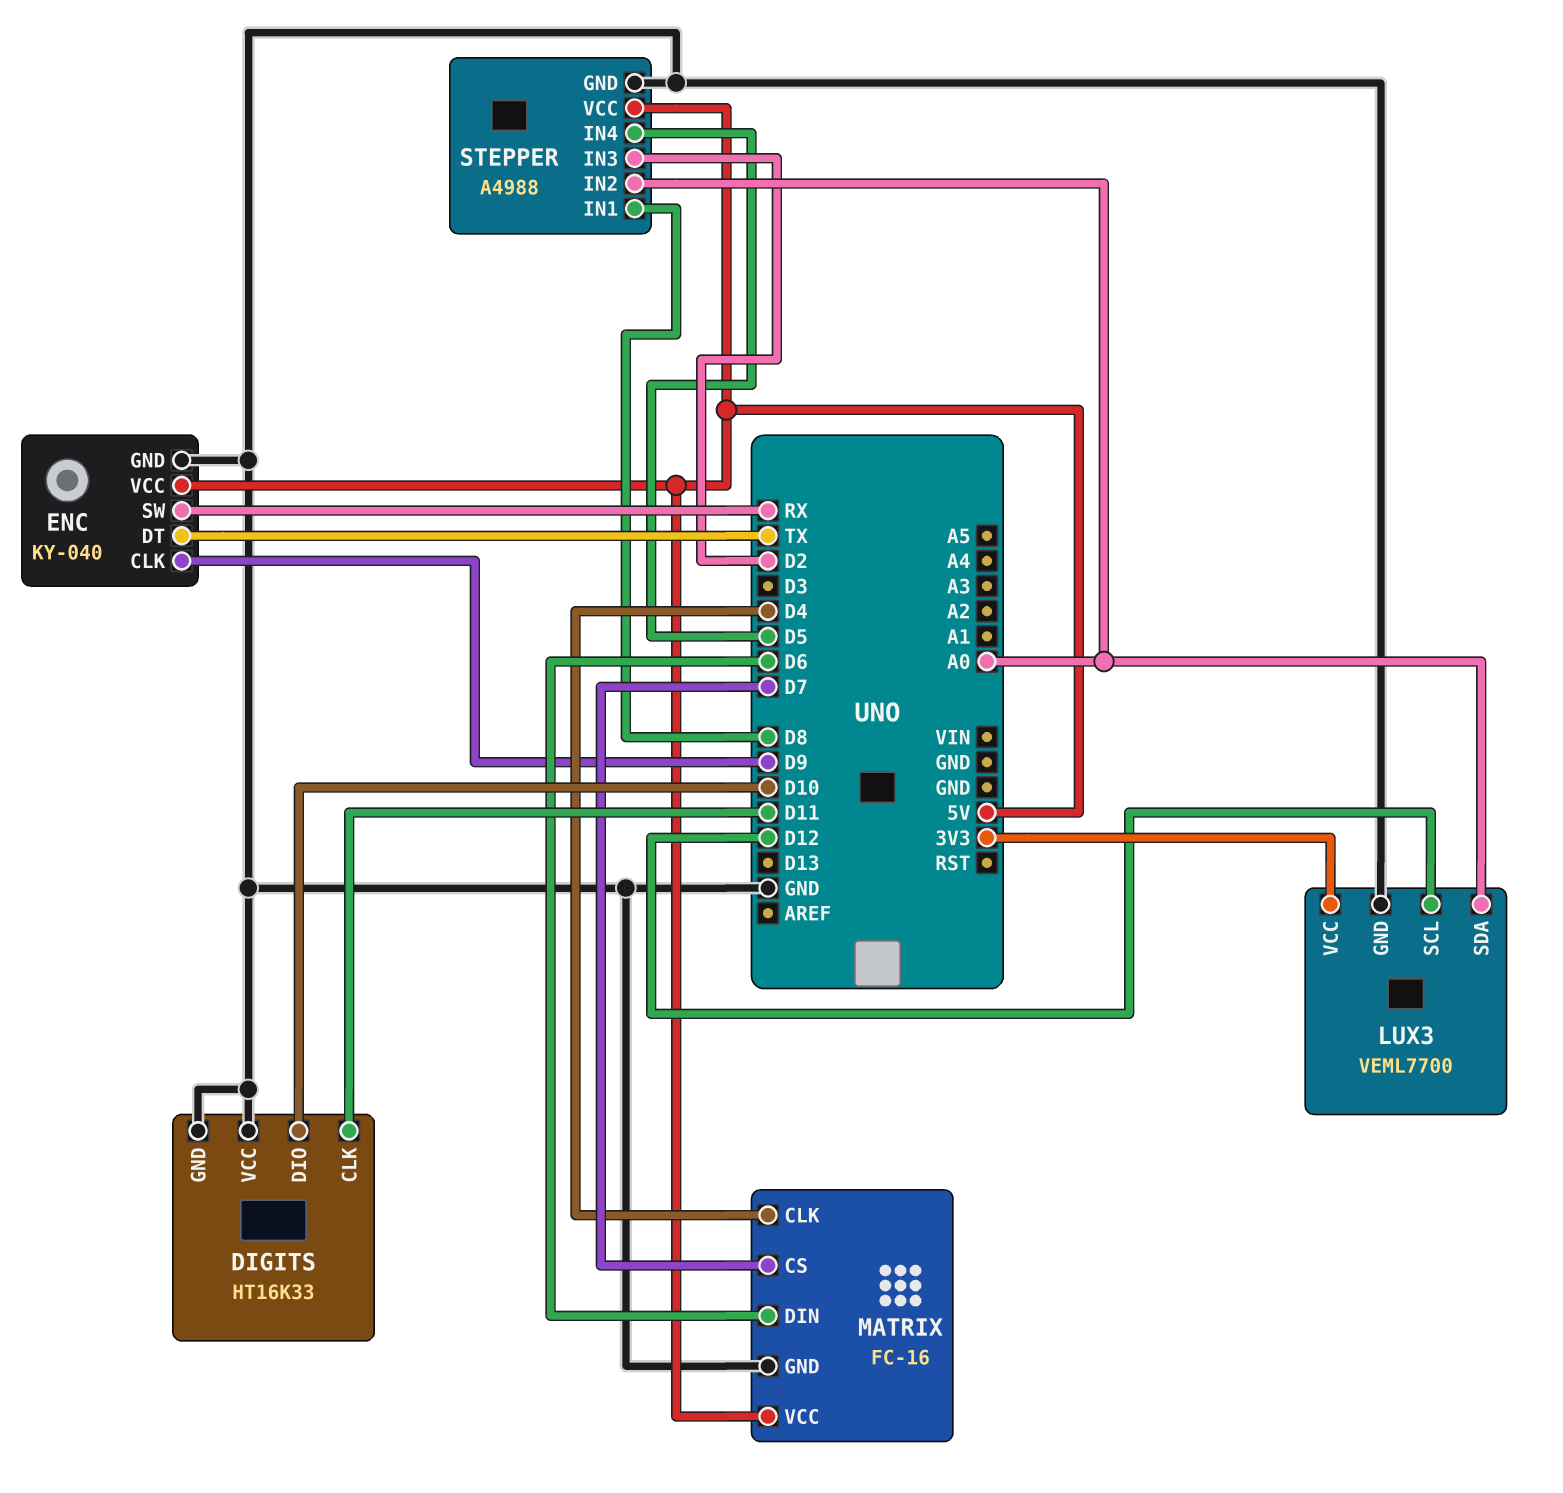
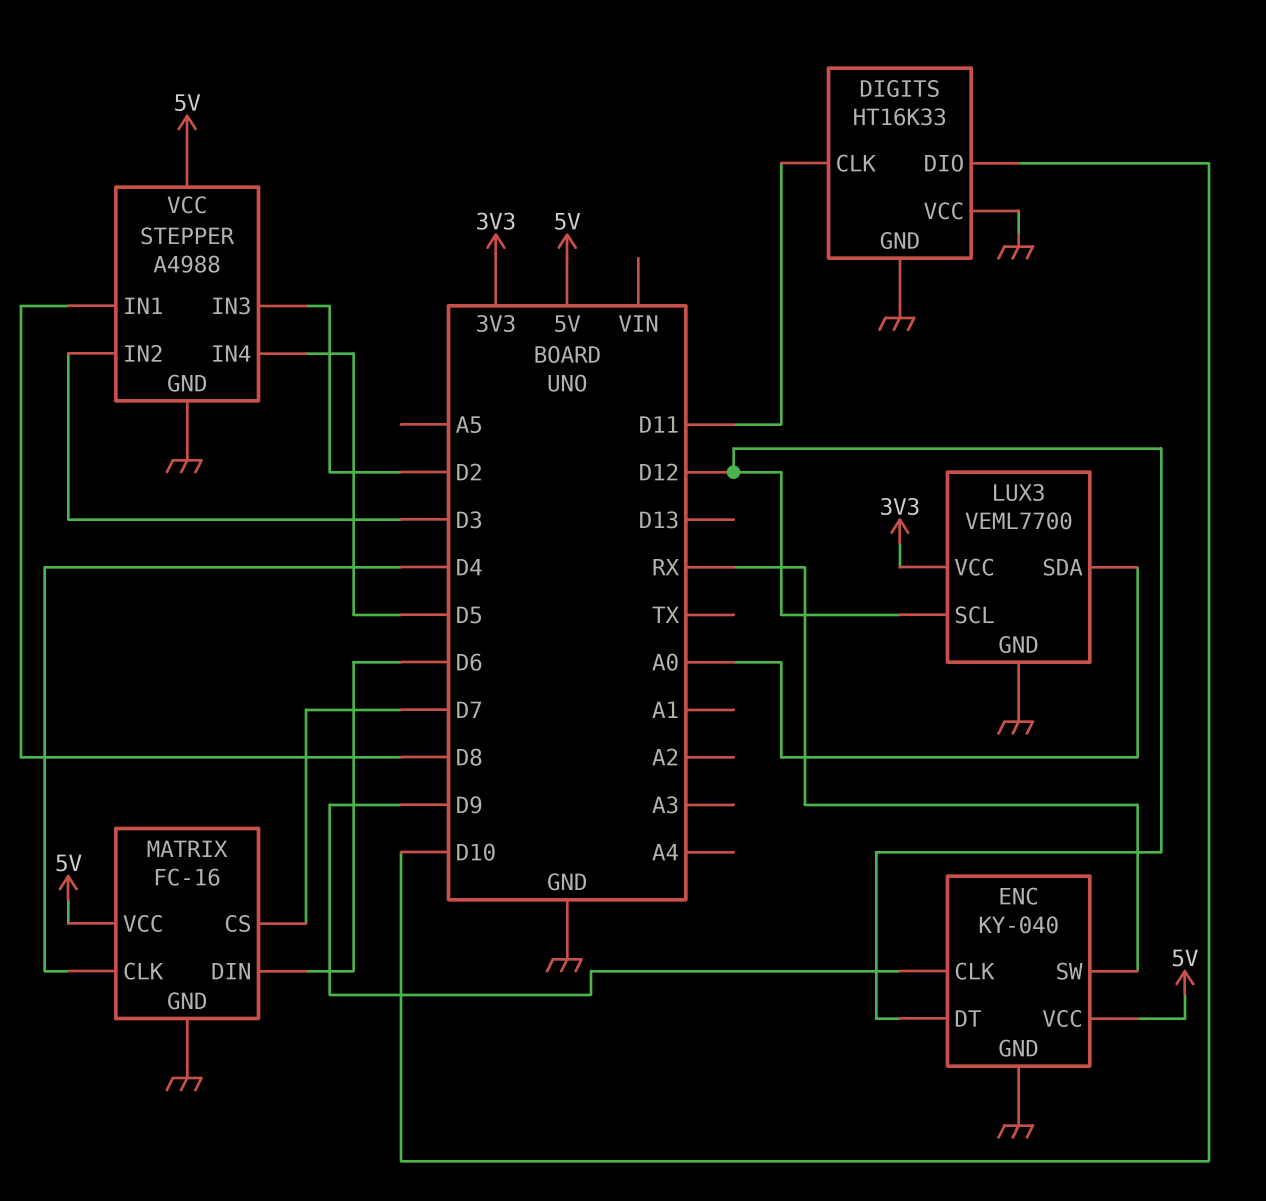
ENC pin DT: TX -> D12
STEPPER pin IN2: A0 -> D3

